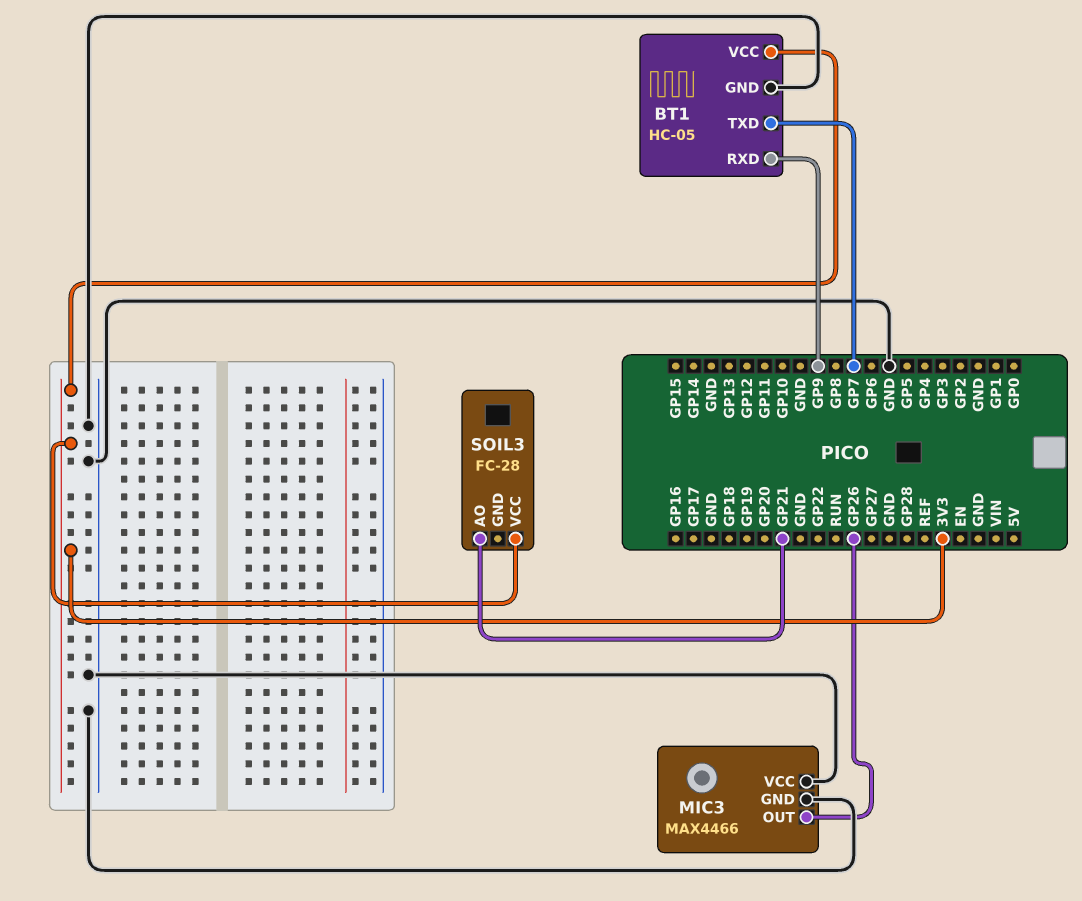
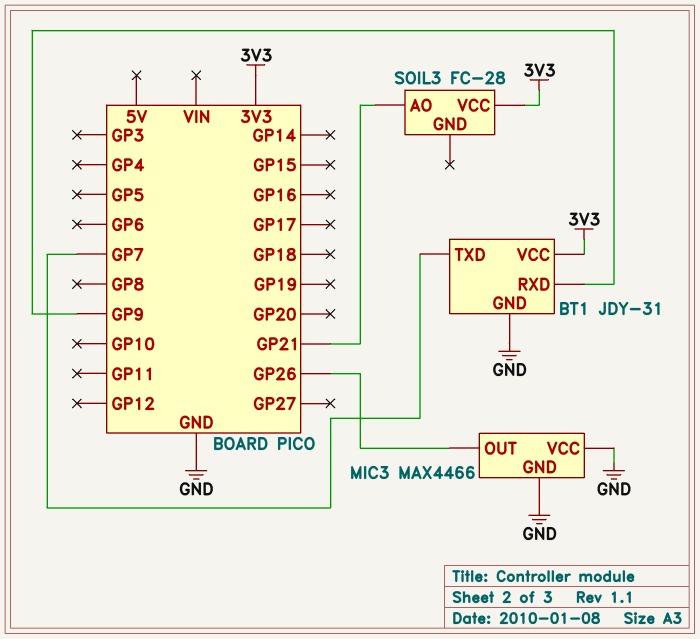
BT1: HC-05 -> JDY-31

